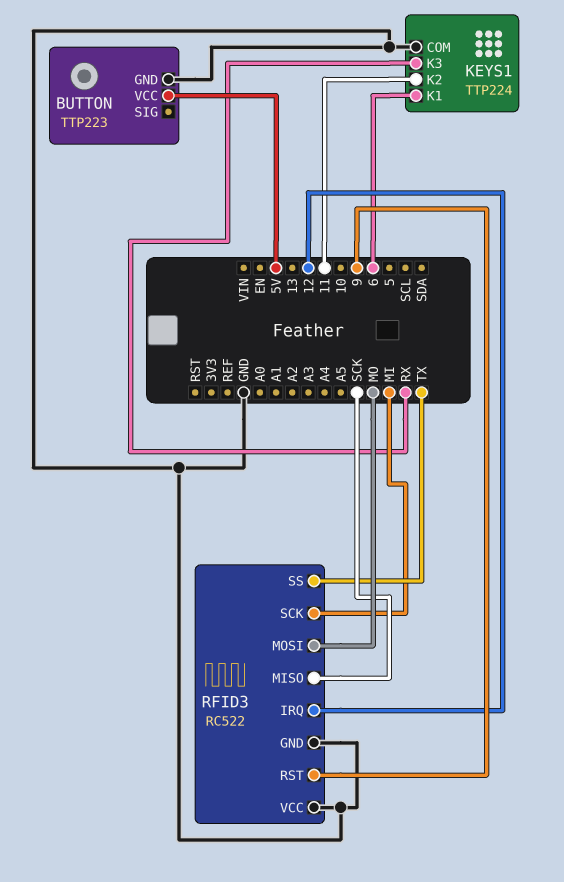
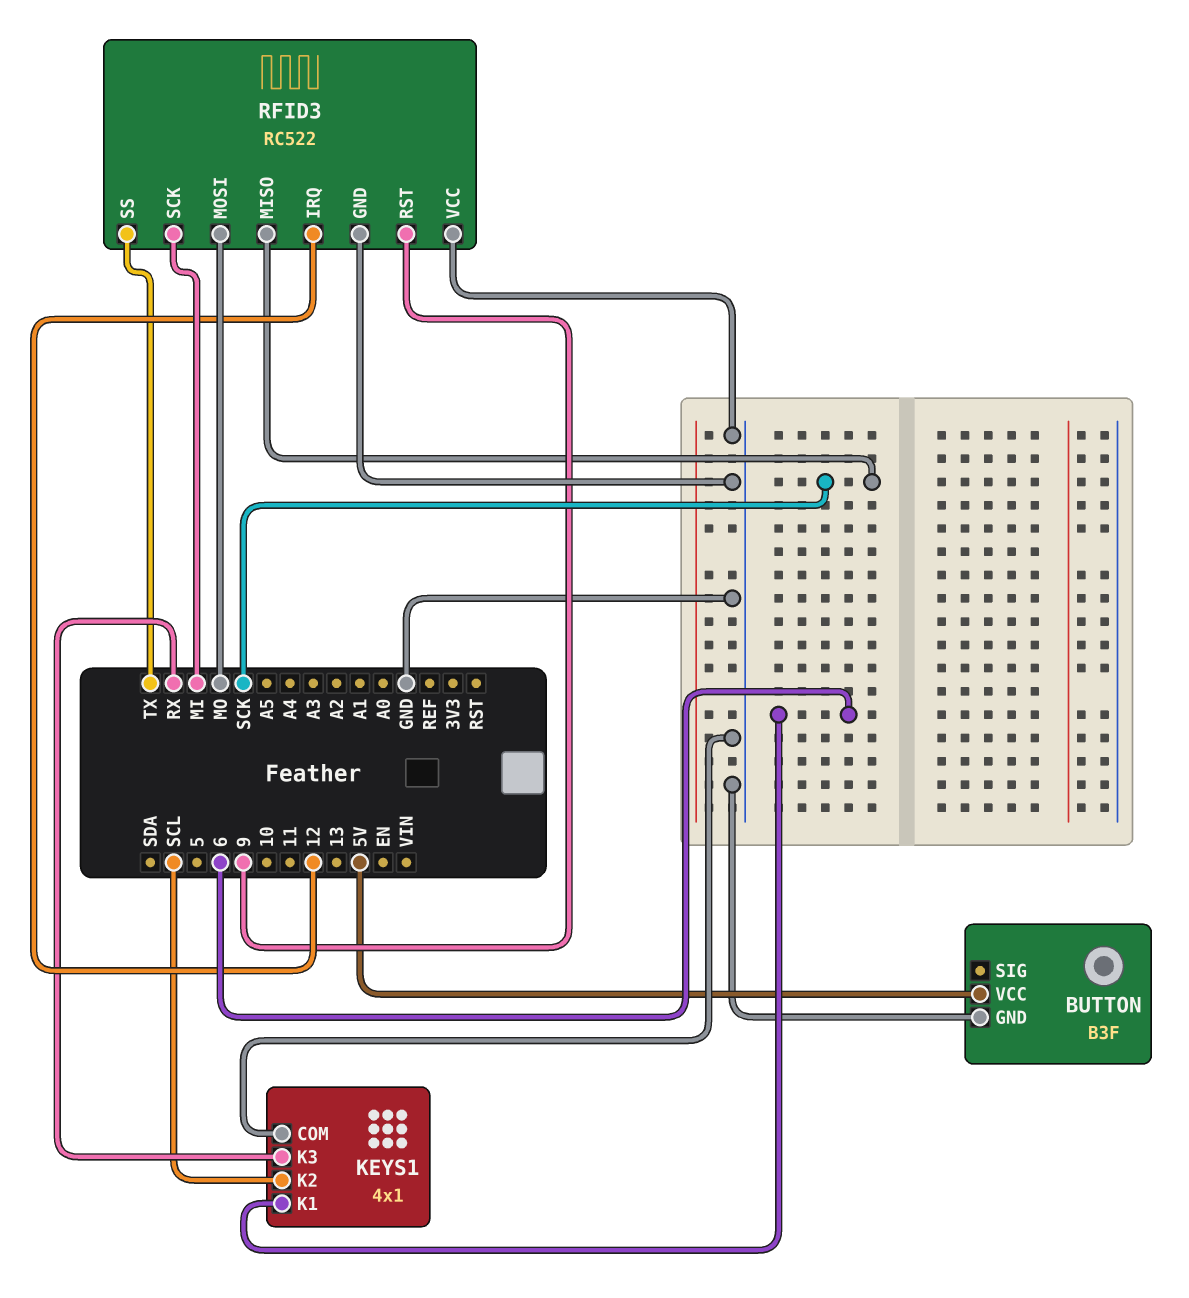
BUTTON: TTP223 -> B3F
KEYS1: TTP224 -> 4x1
KEYS1 pin K2: 11 -> SCL

